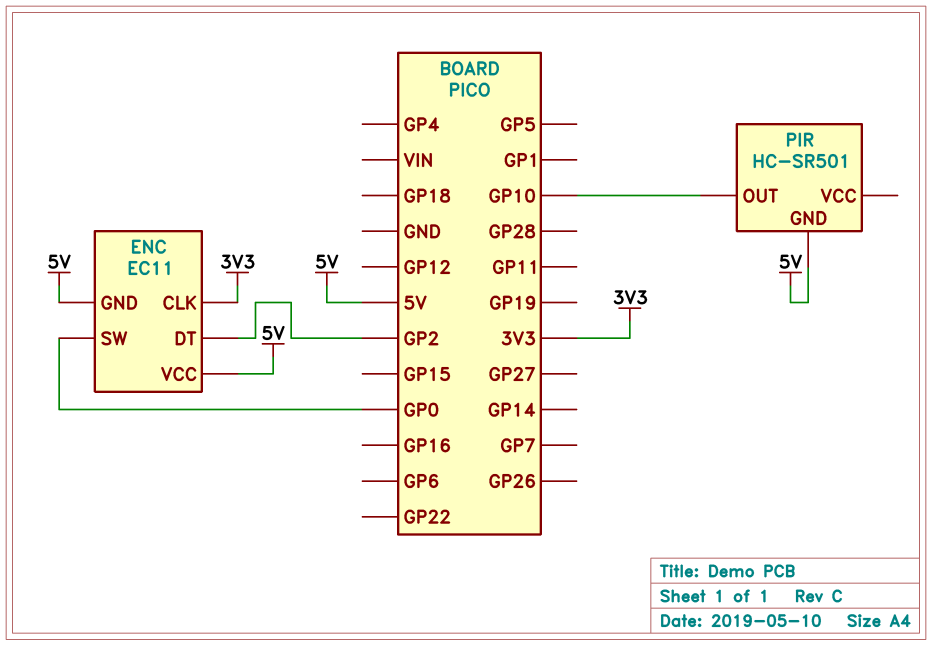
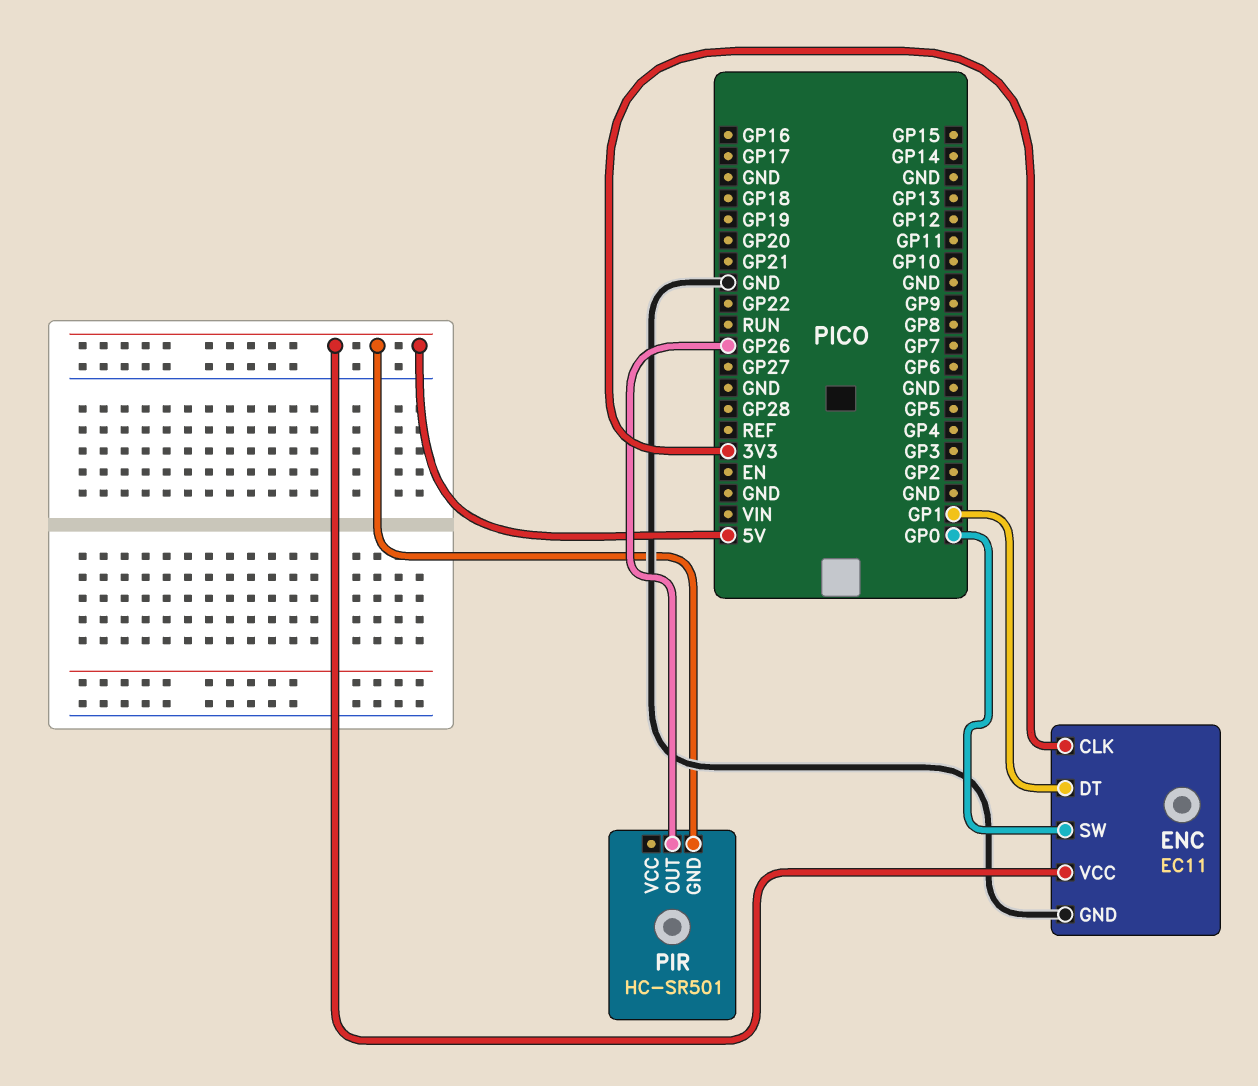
ENC pin DT: GP2 -> GP1
ENC pin GND: 5V -> GND
PIR pin OUT: GP10 -> GP26

